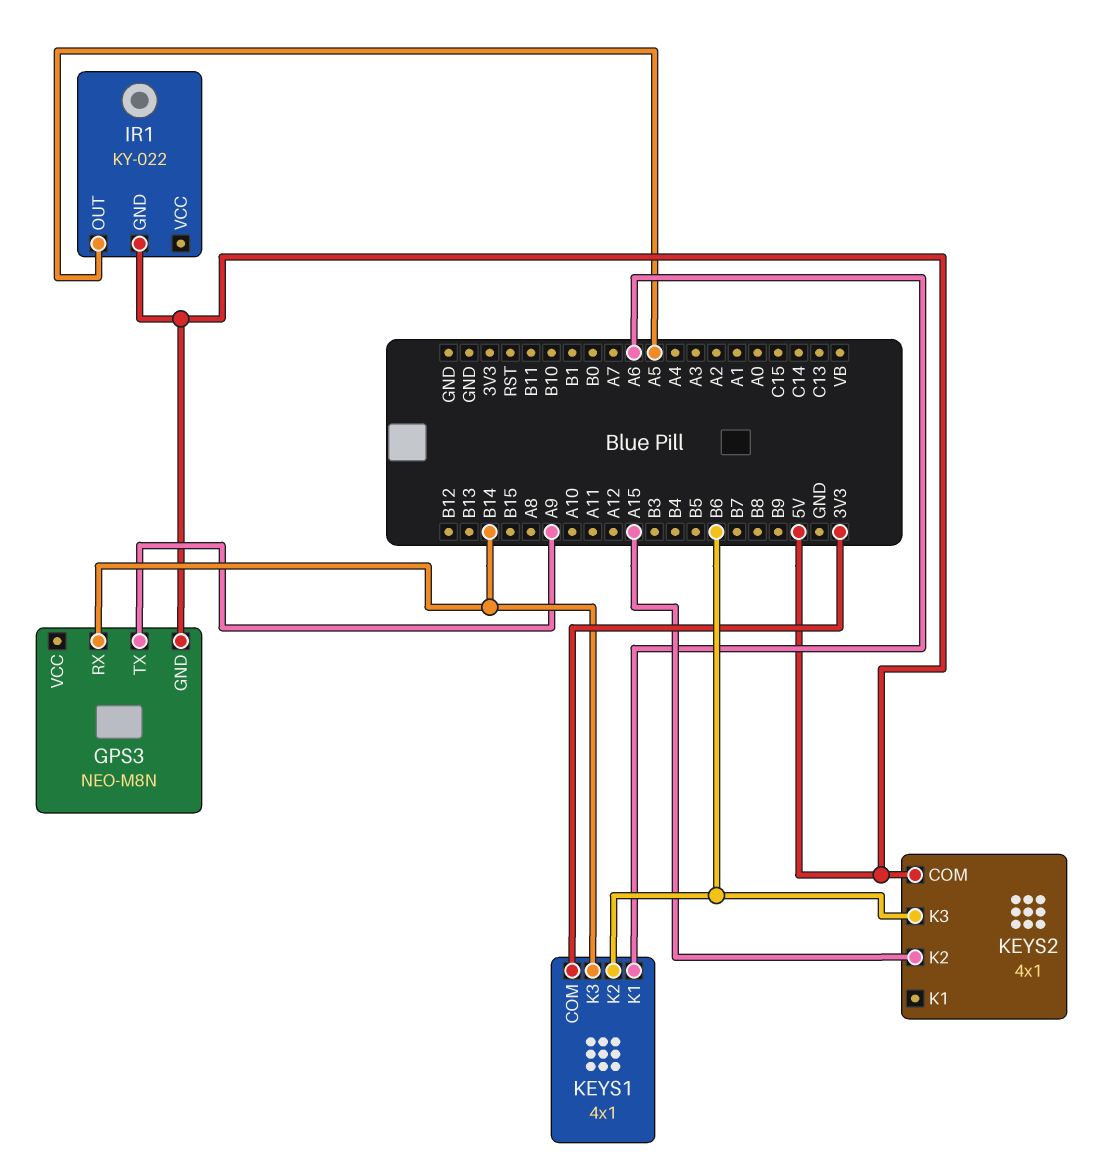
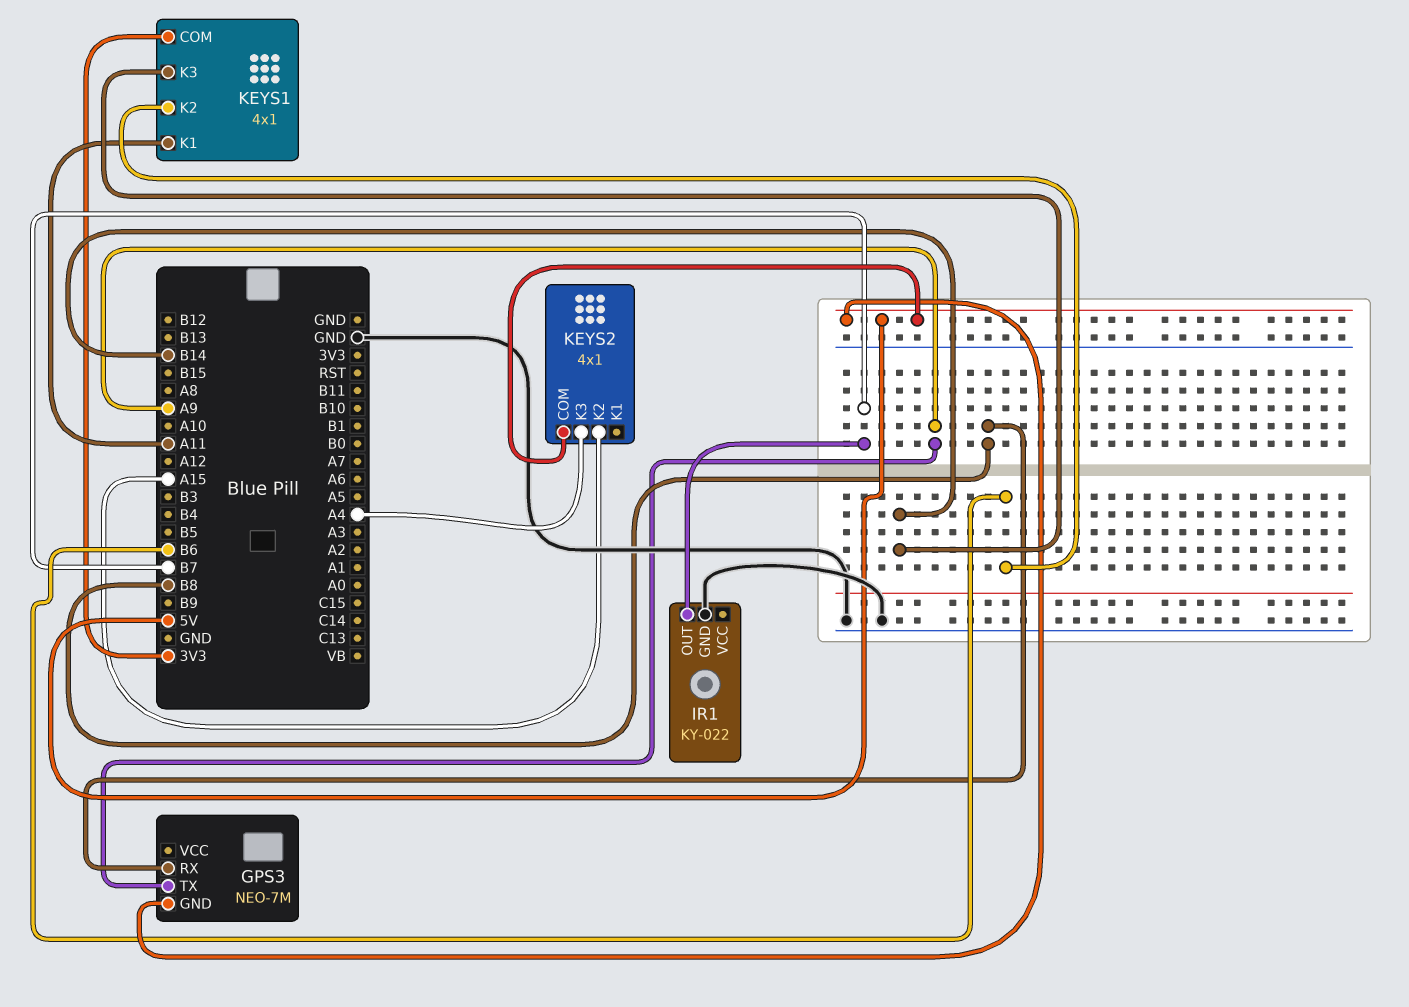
GPS3: NEO-M8N -> NEO-7M
GPS3 pin RX: B14 -> B8
IR1 pin GND: 5V -> GND
IR1 pin OUT: A5 -> B7
KEYS1 pin K1: A6 -> A11
KEYS2 pin K3: B6 -> A4

